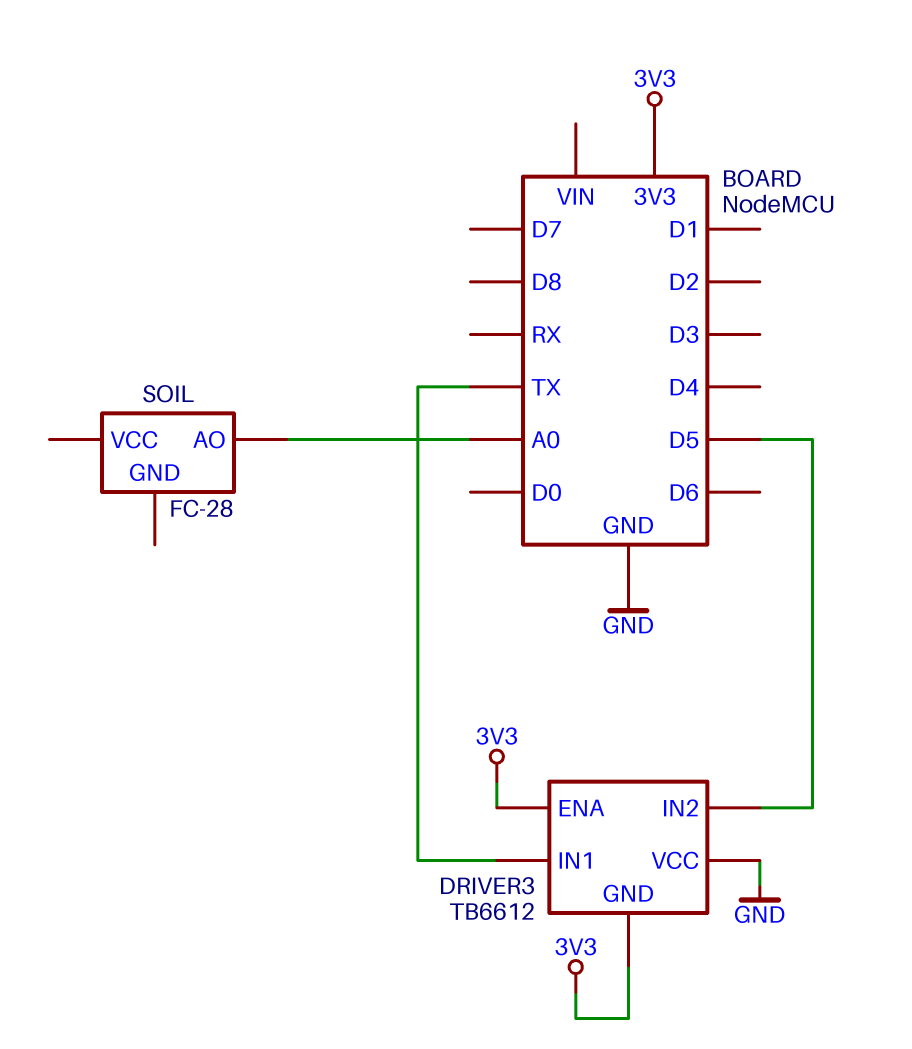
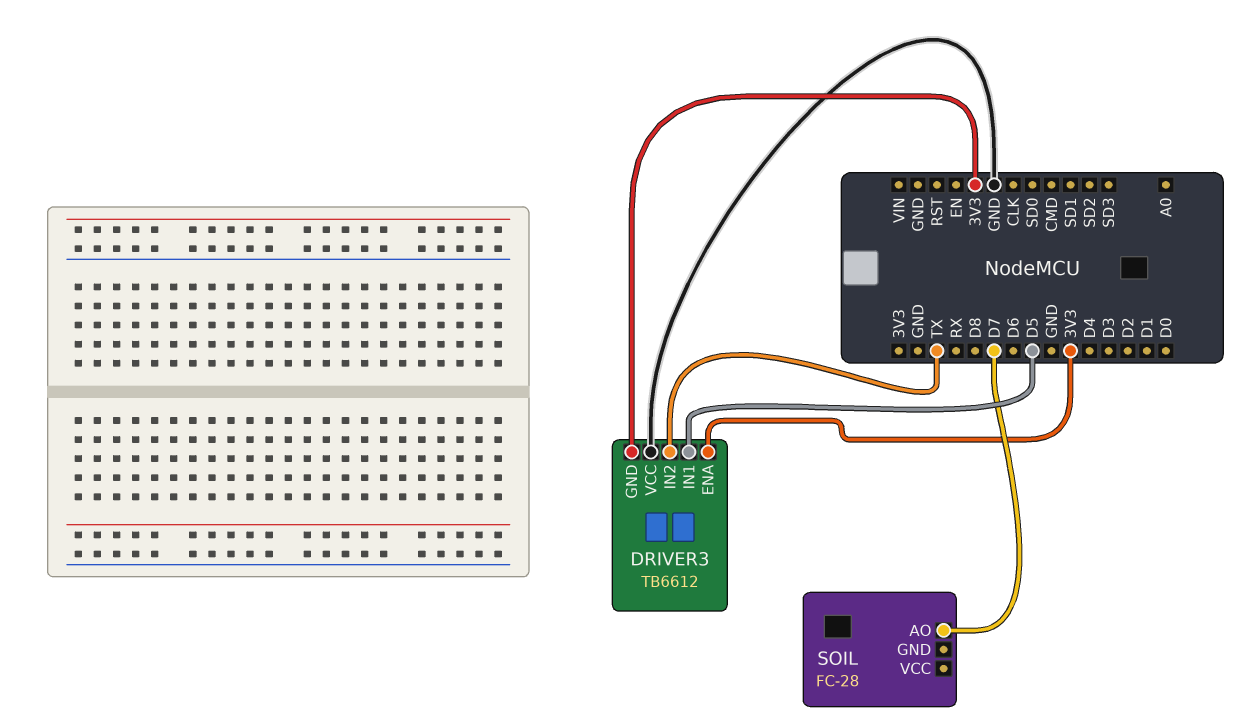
DRIVER3 pin IN1: TX -> D5
DRIVER3 pin IN2: D5 -> TX
SOIL pin AO: A0 -> D7

